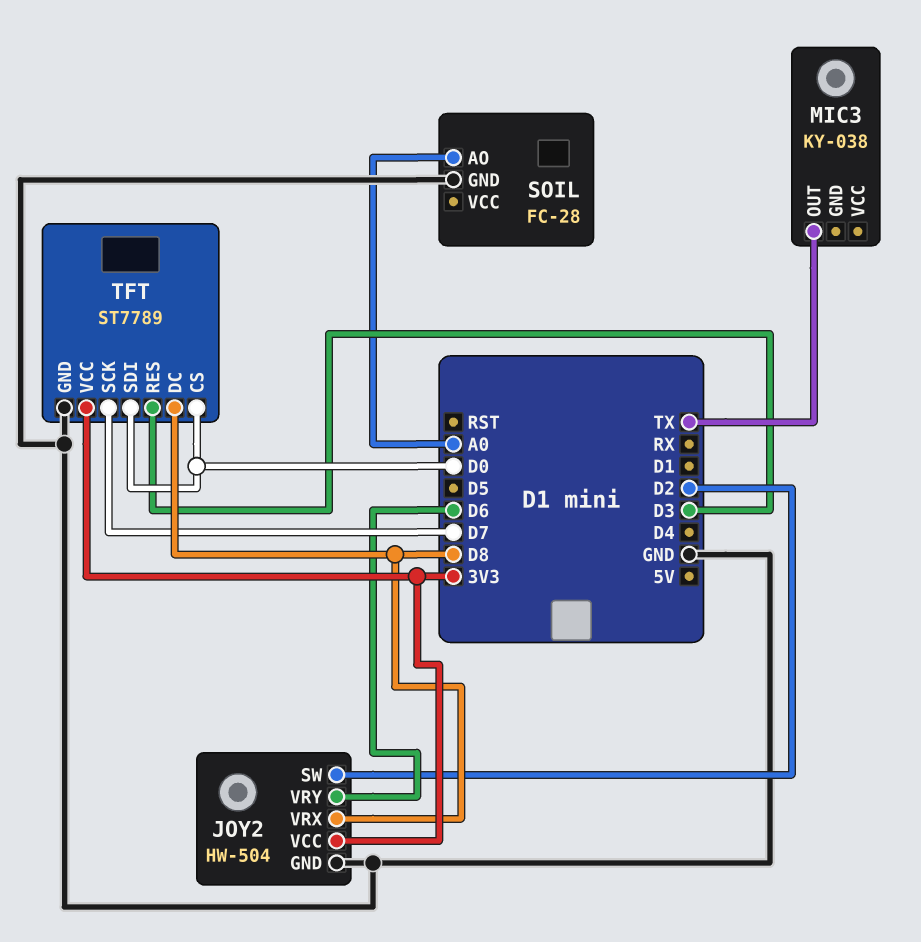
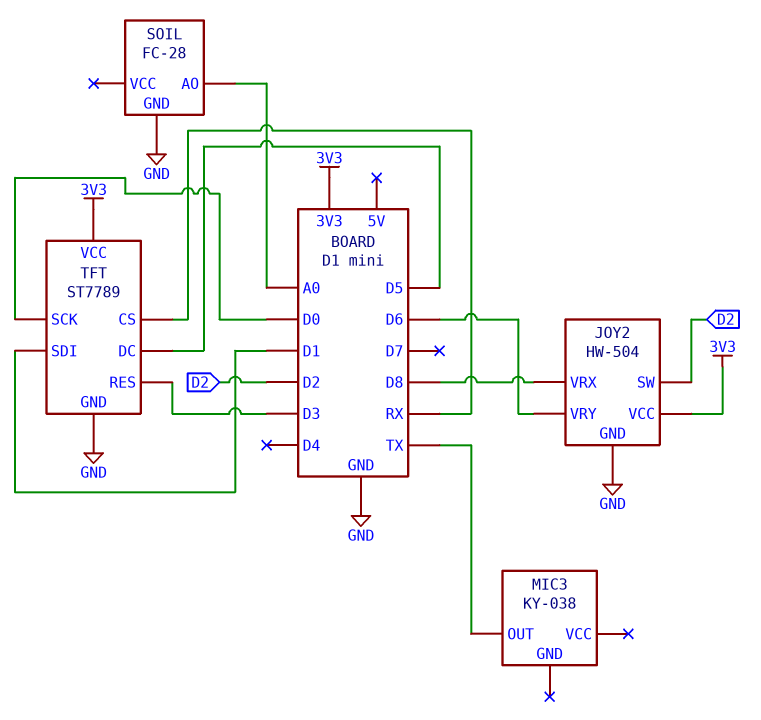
TFT pin CS: D0 -> RX
TFT pin DC: D8 -> D5
TFT pin SCK: D7 -> D0
TFT pin SDI: D0 -> D1

